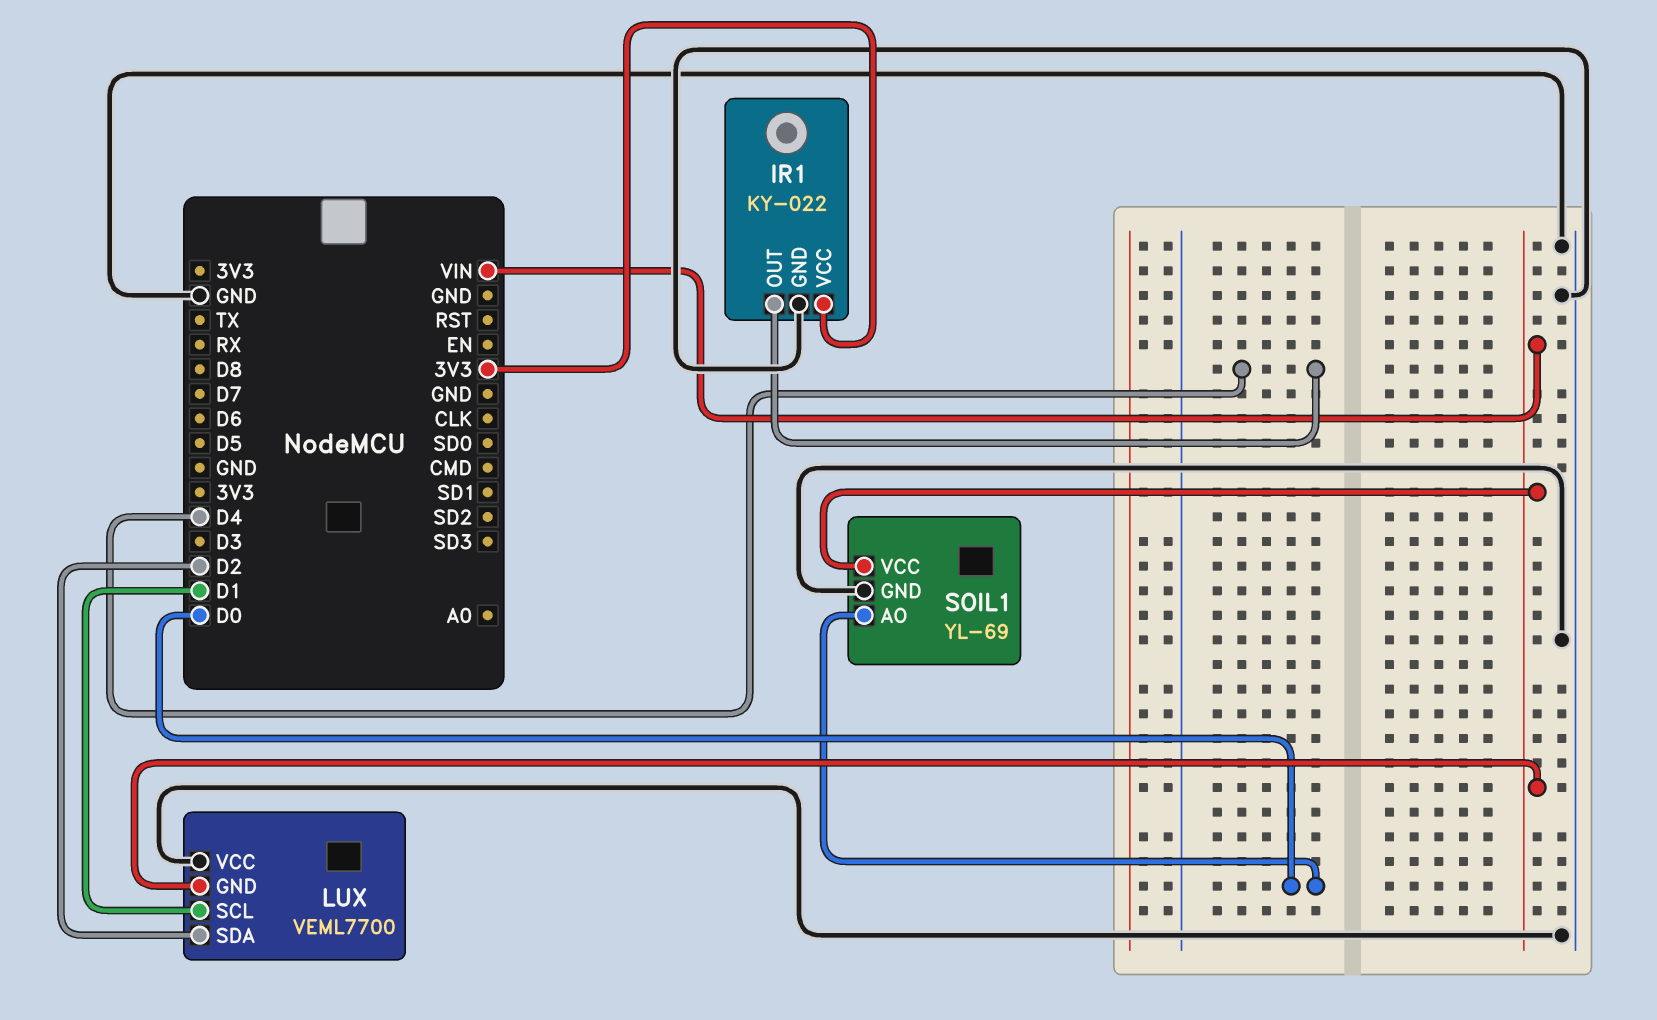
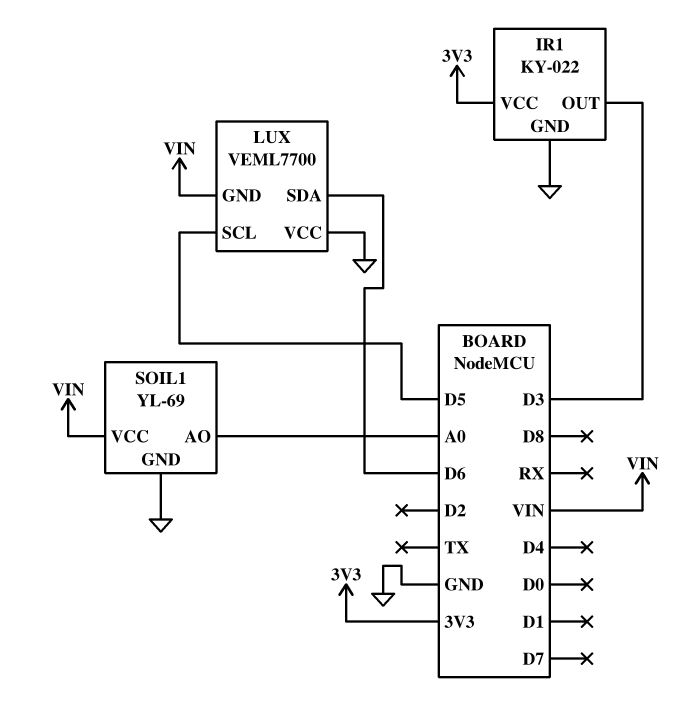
IR1 pin OUT: D4 -> D3
LUX pin SCL: D1 -> D5
LUX pin SDA: D2 -> D6
SOIL1 pin AO: D0 -> A0

